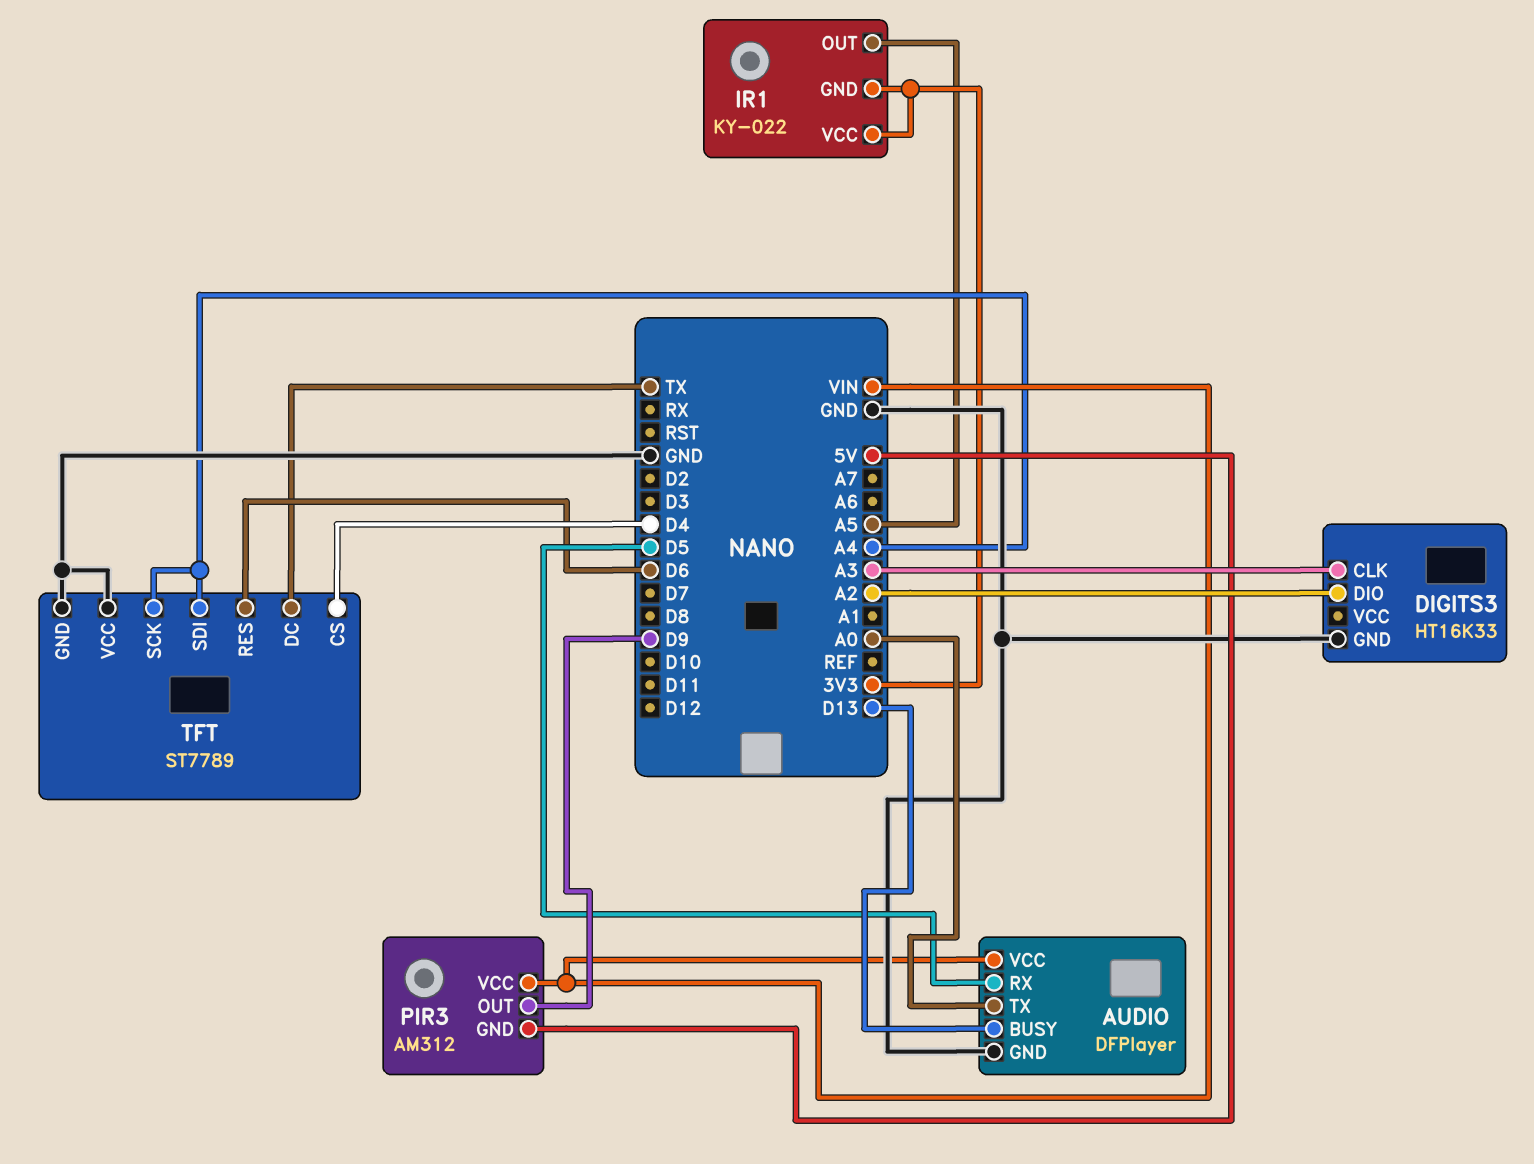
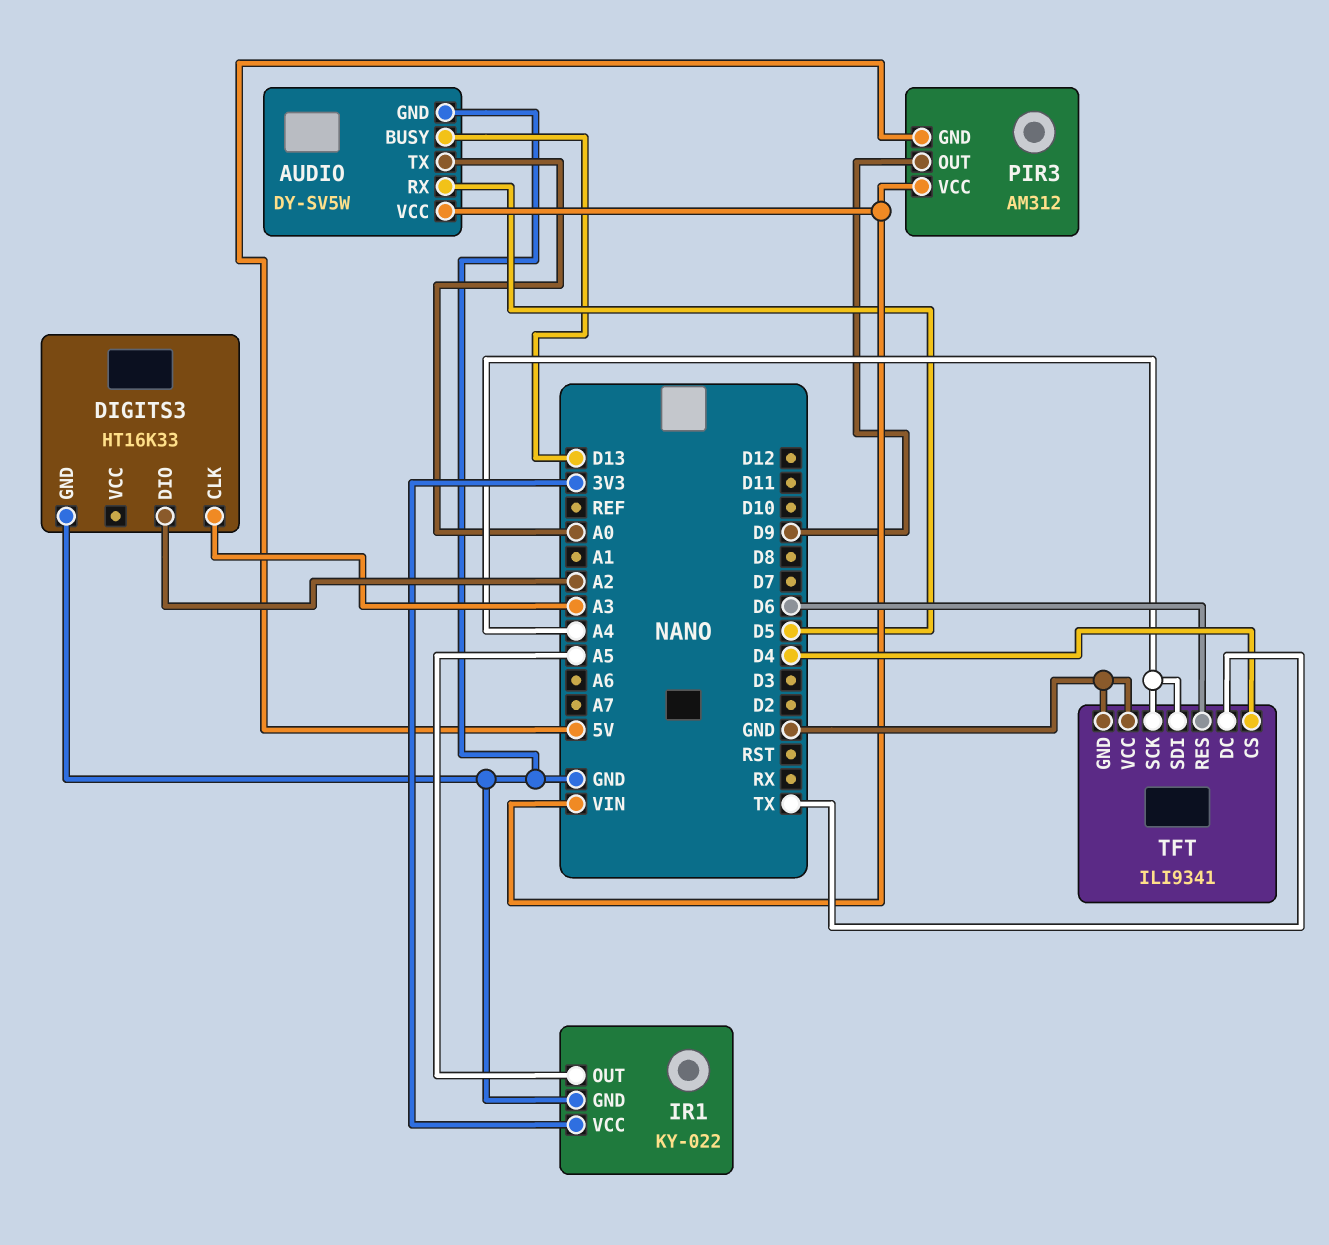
AUDIO: DFPlayer -> DY-SV5W
IR1 pin GND: 3V3 -> GND
TFT: ST7789 -> ILI9341

